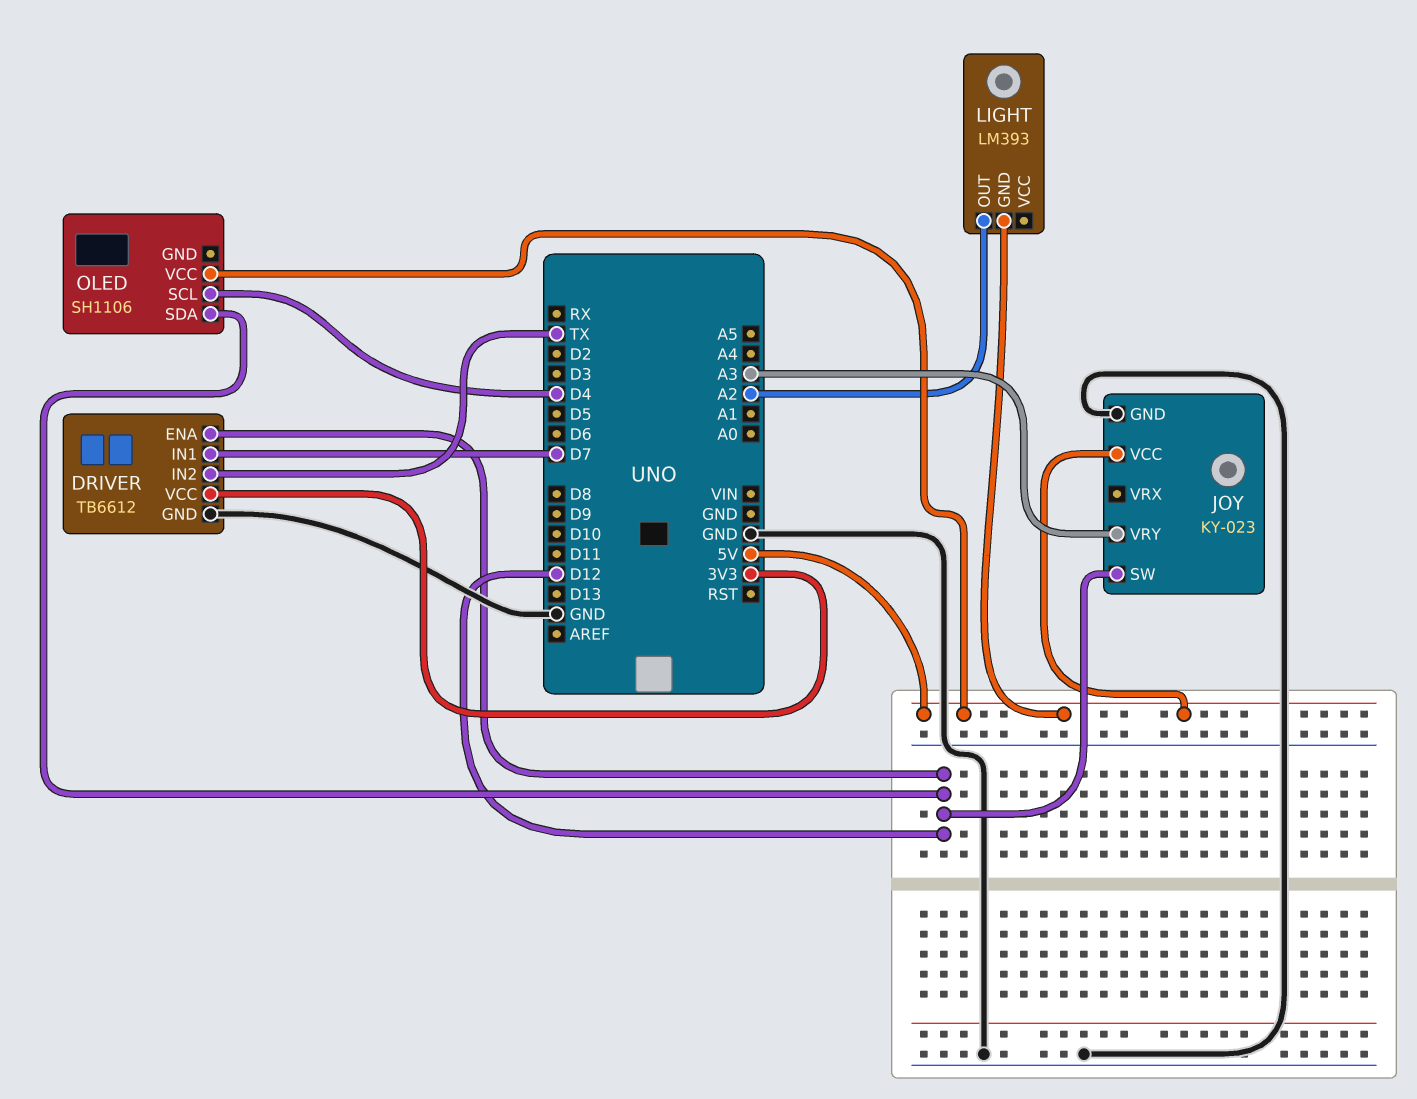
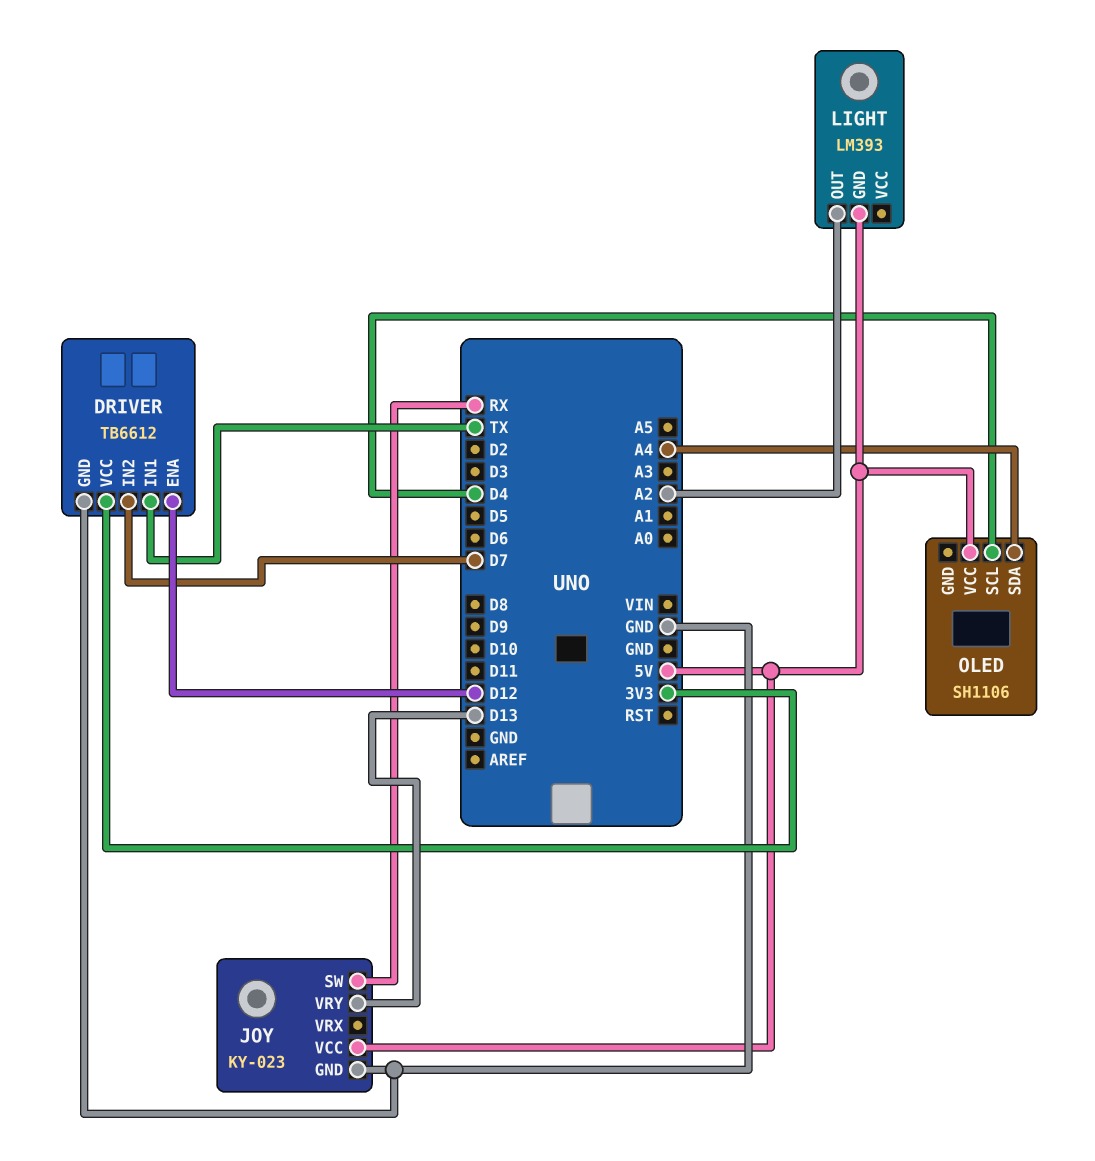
DRIVER pin IN1: D7 -> TX
DRIVER pin IN2: TX -> D7
JOY pin SW: D12 -> RX
JOY pin VRY: A3 -> D13
OLED pin SDA: D12 -> A4

